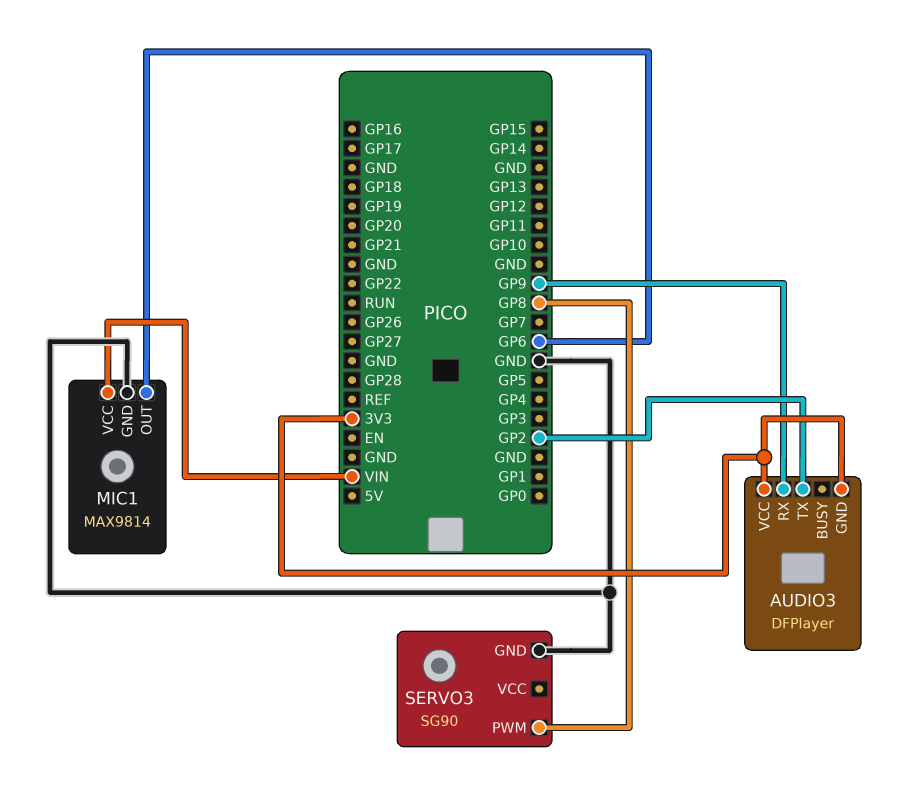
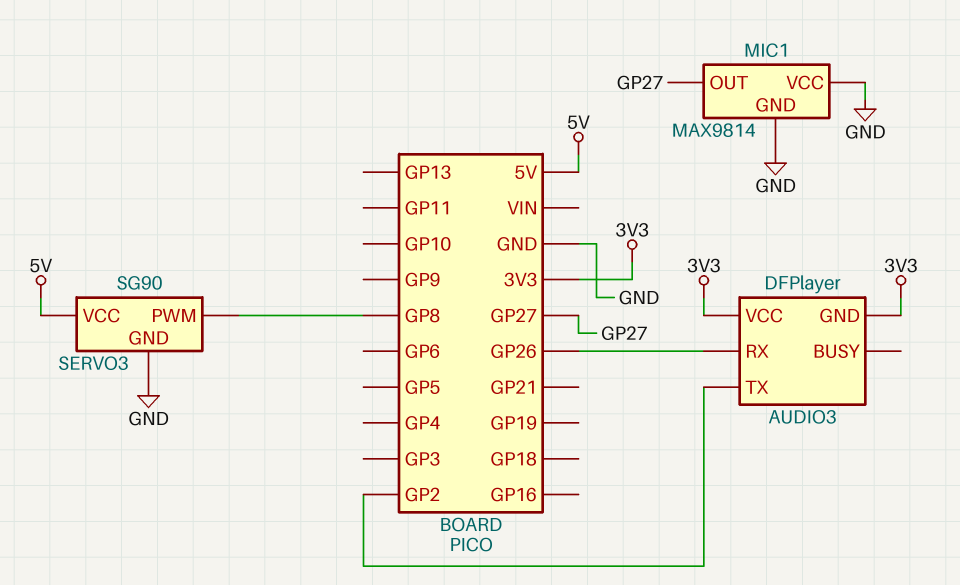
AUDIO3 pin RX: GP9 -> GP26
MIC1 pin OUT: GP6 -> GP27
MIC1 pin VCC: VIN -> GND
SERVO3 pin VCC: none -> 5V

